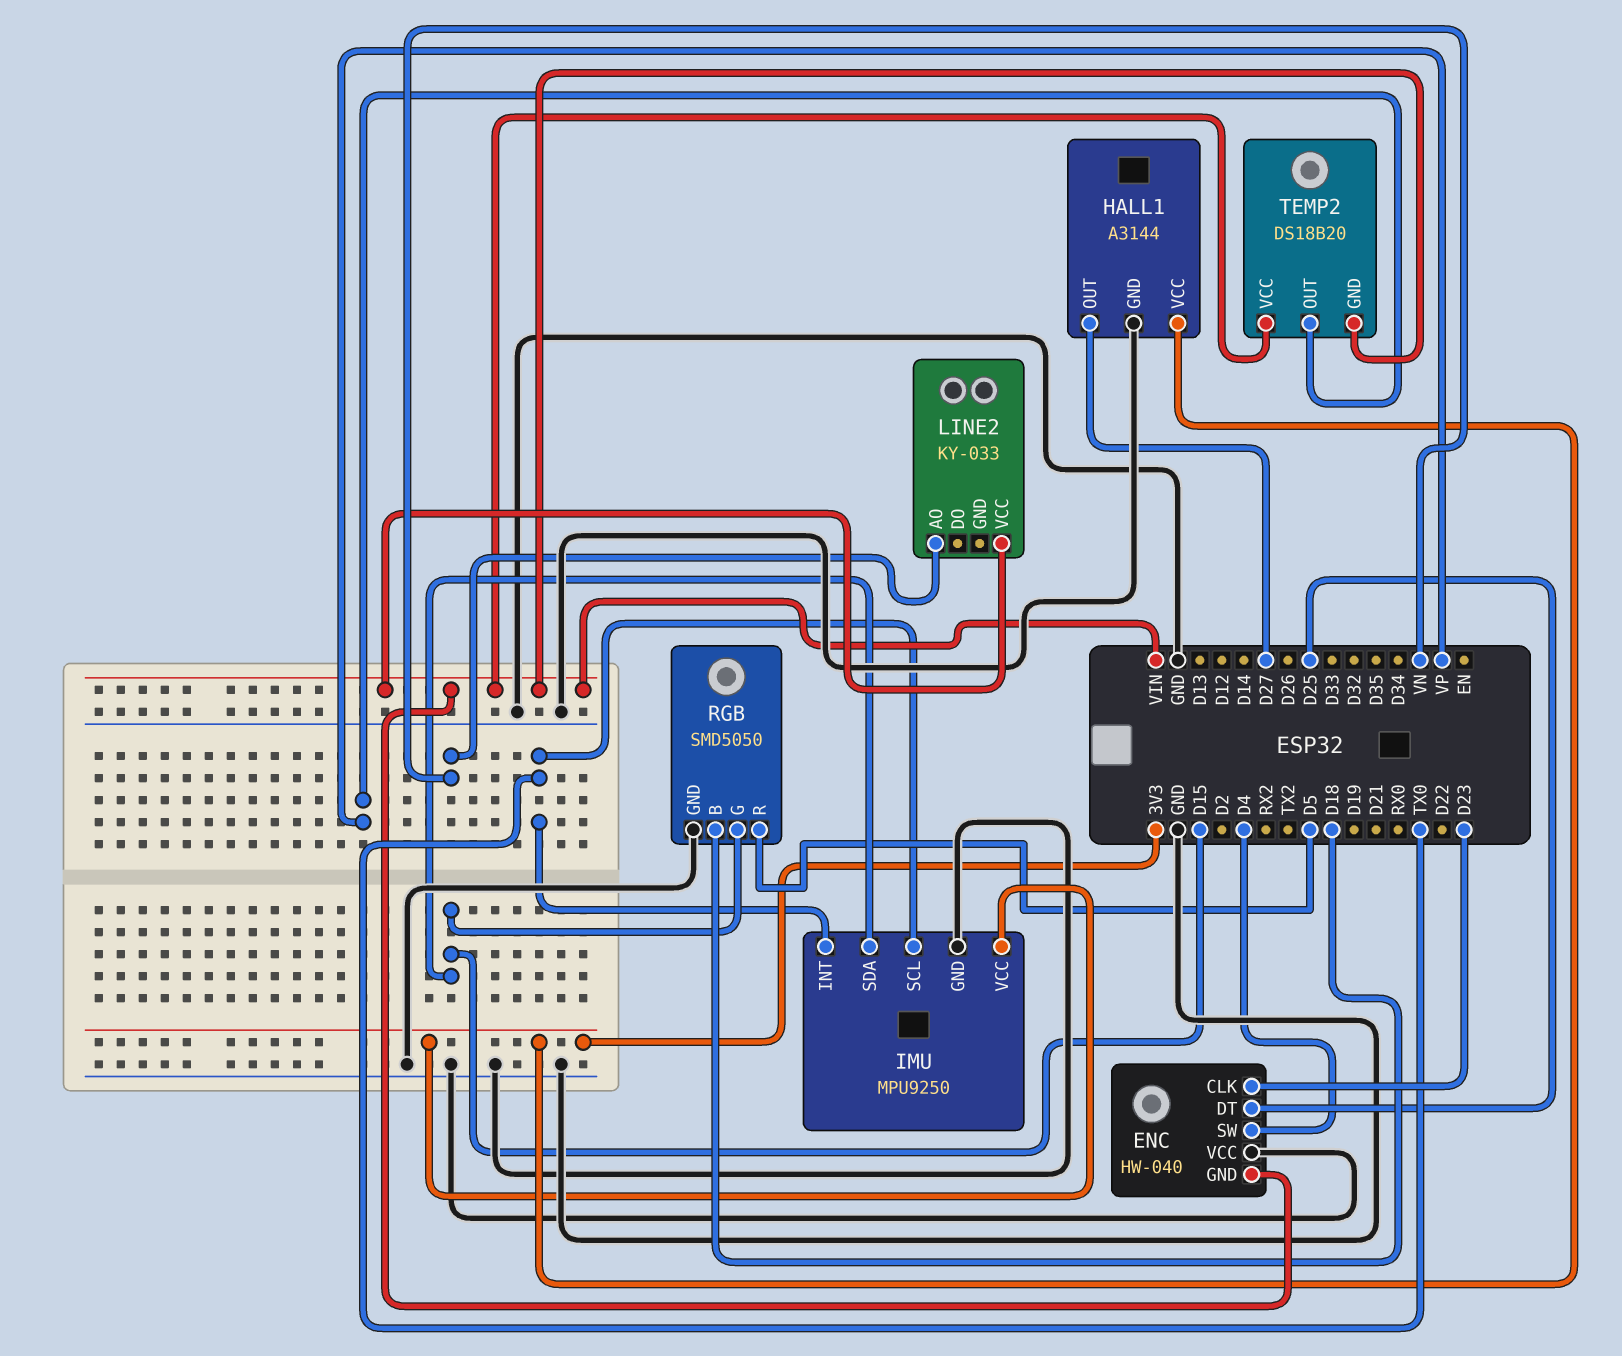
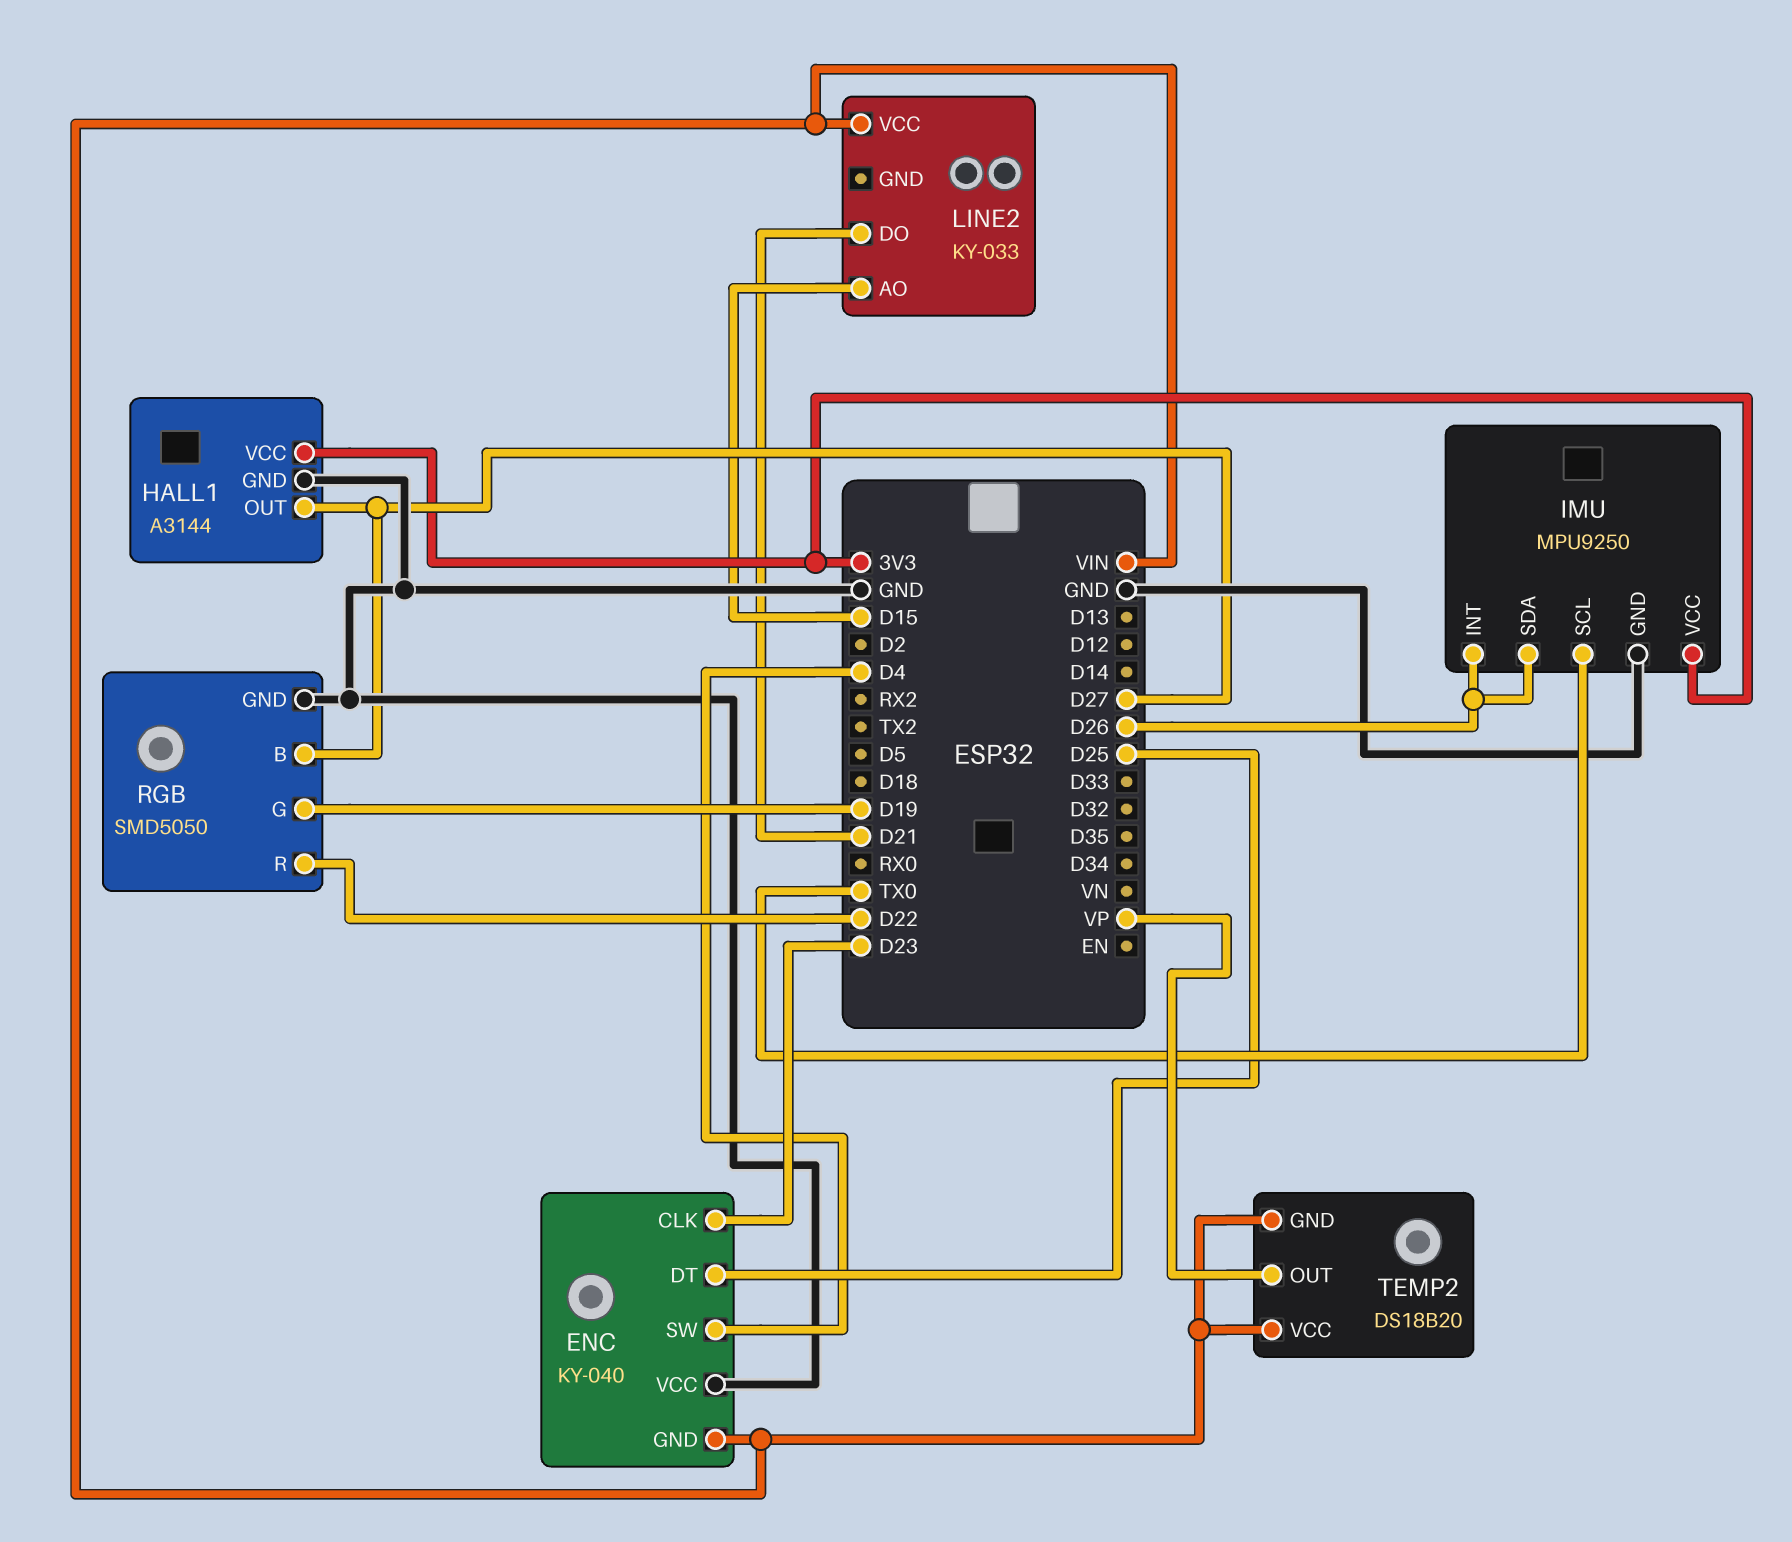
ENC: HW-040 -> KY-040
IMU pin INT: TX0 -> D26
IMU pin SDA: D15 -> D26
LINE2 pin AO: VN -> D15
LINE2 pin DO: none -> D21
RGB pin B: D18 -> D27
RGB pin G: D15 -> D19
RGB pin R: D5 -> D22

